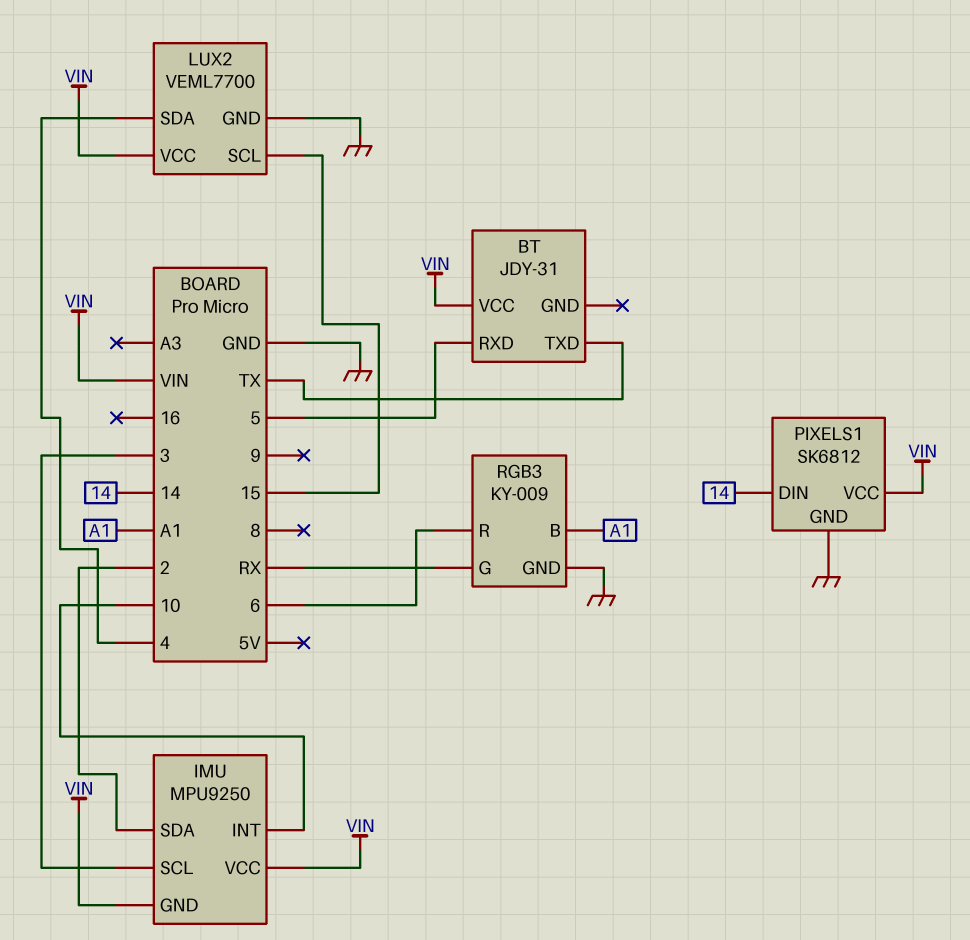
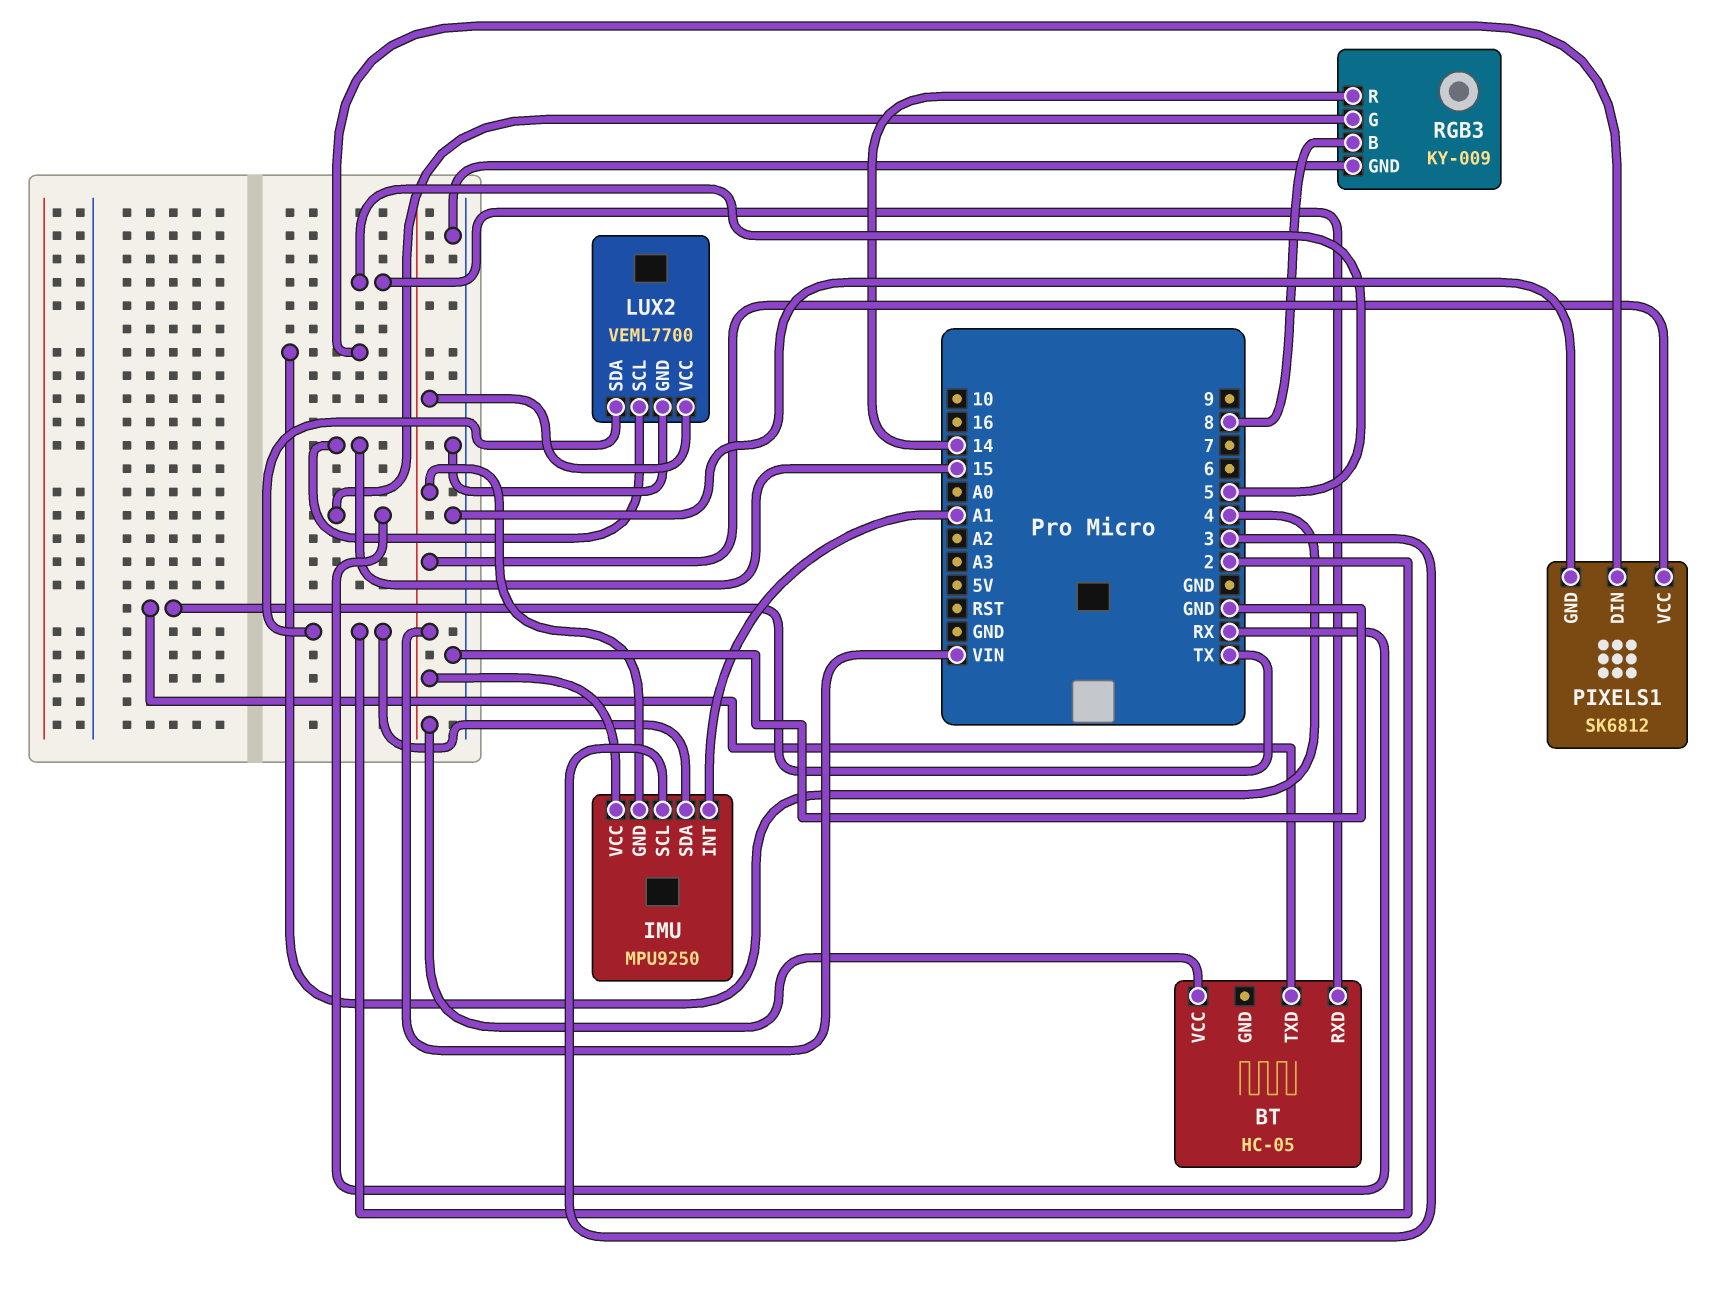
BT: JDY-31 -> HC-05
IMU pin INT: 10 -> A1
LUX2 pin SDA: 4 -> 2
PIXELS1 pin DIN: 14 -> 4
RGB3 pin B: A1 -> 8
RGB3 pin R: 6 -> 14

